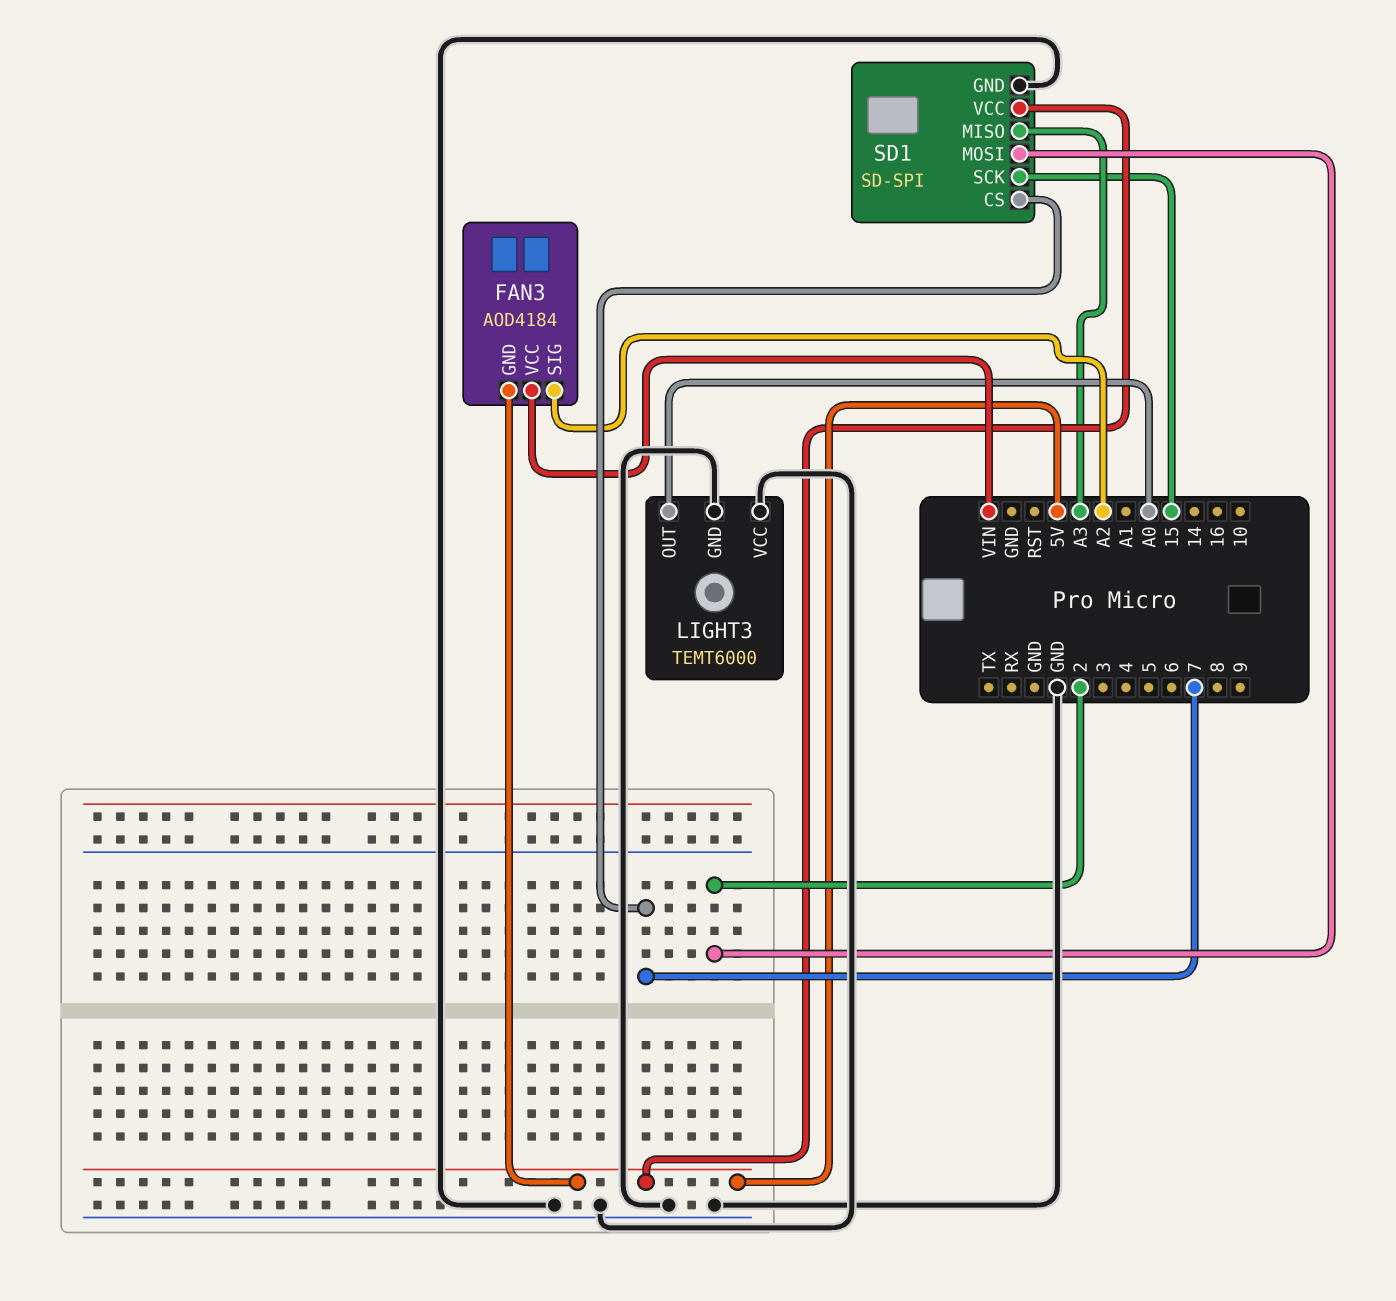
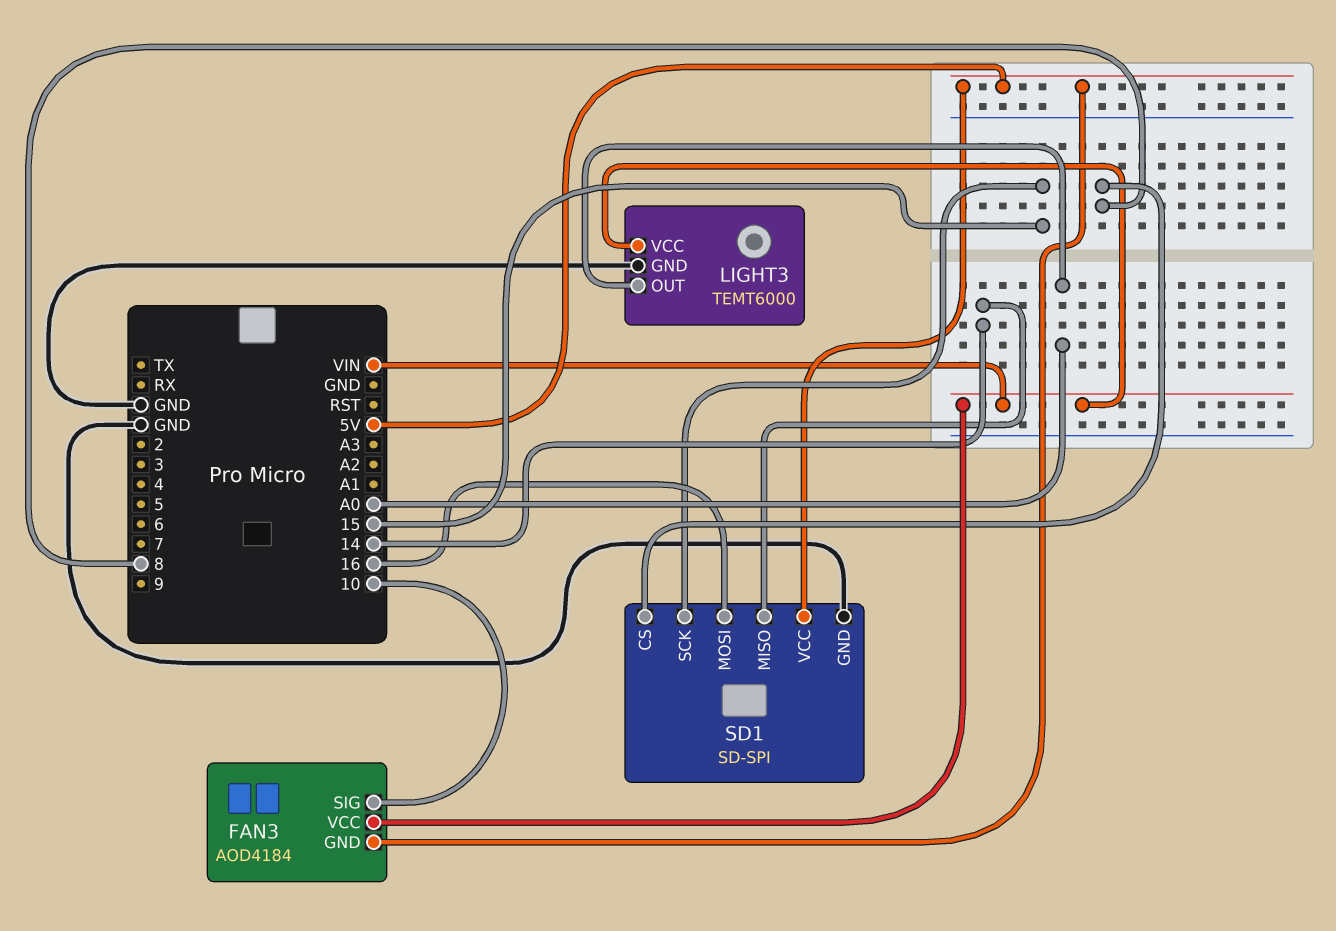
FAN3 pin SIG: A2 -> 10
LIGHT3 pin VCC: GND -> VIN
SD1 pin CS: 7 -> 8
SD1 pin MISO: A3 -> 14
SD1 pin MOSI: 2 -> 16

